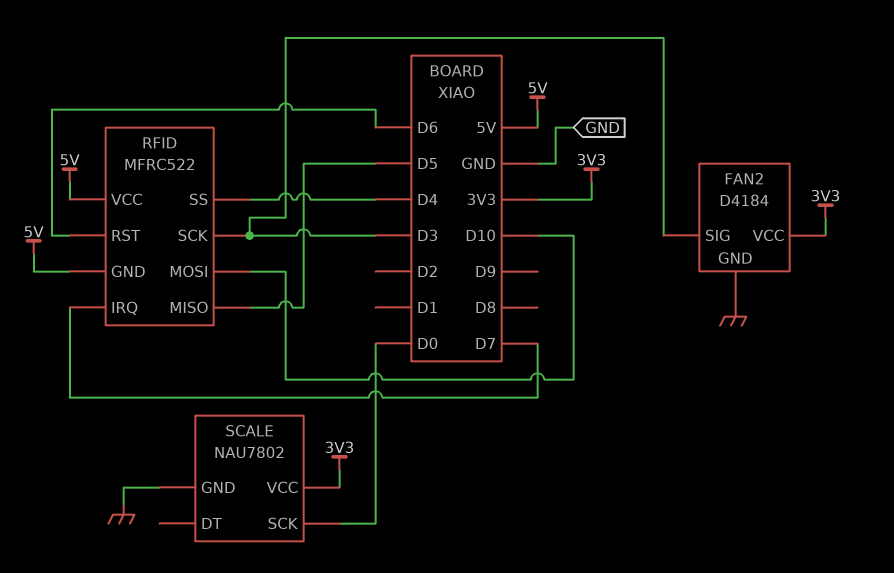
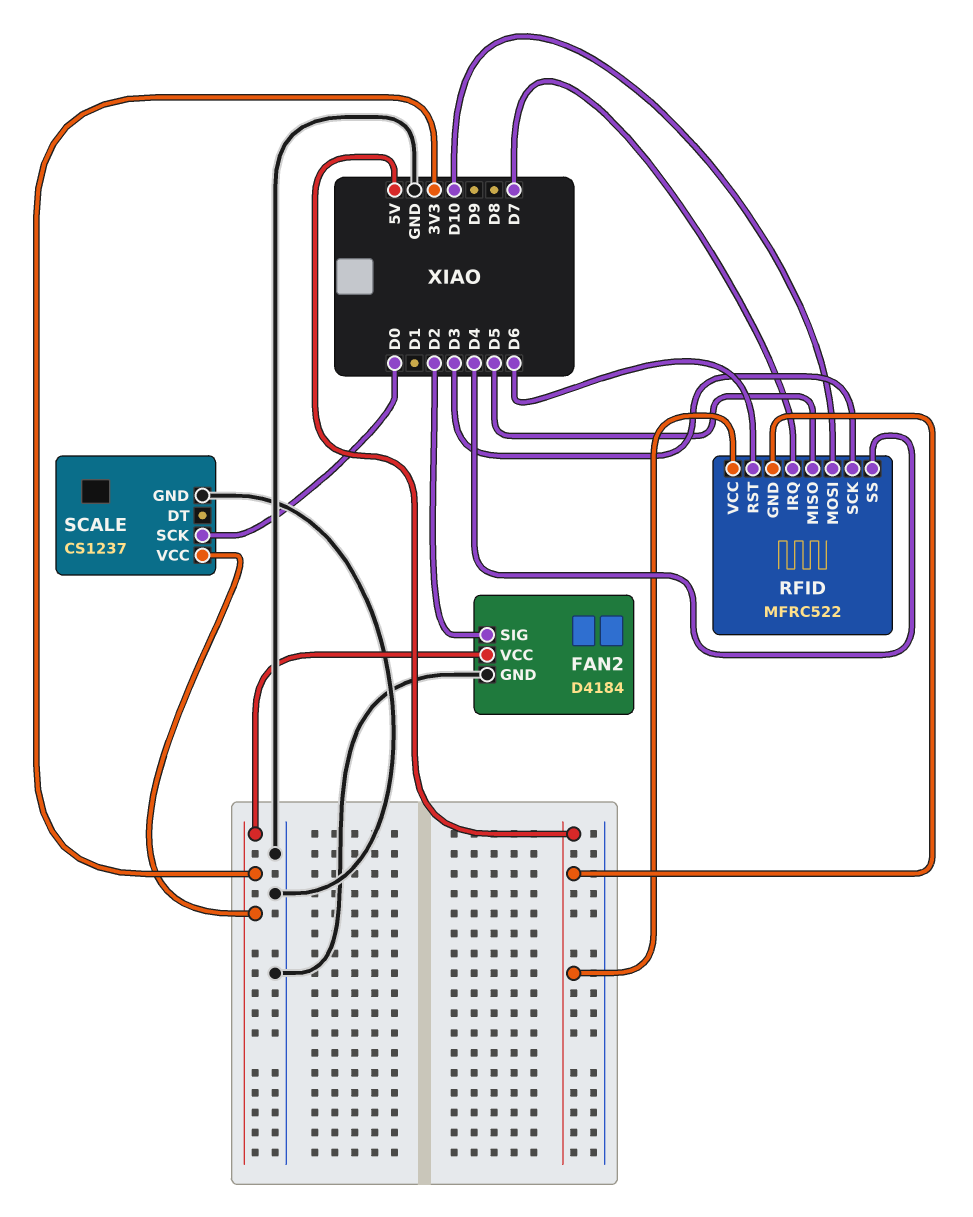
FAN2 pin SIG: D3 -> D2
SCALE: NAU7802 -> CS1237

